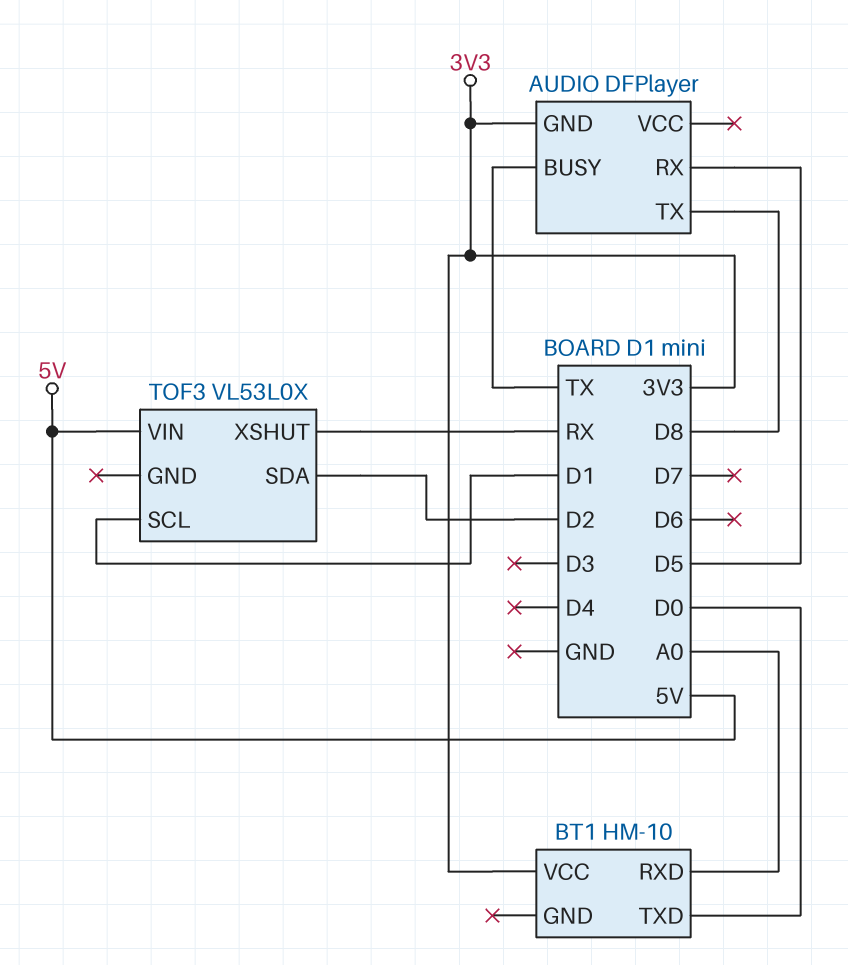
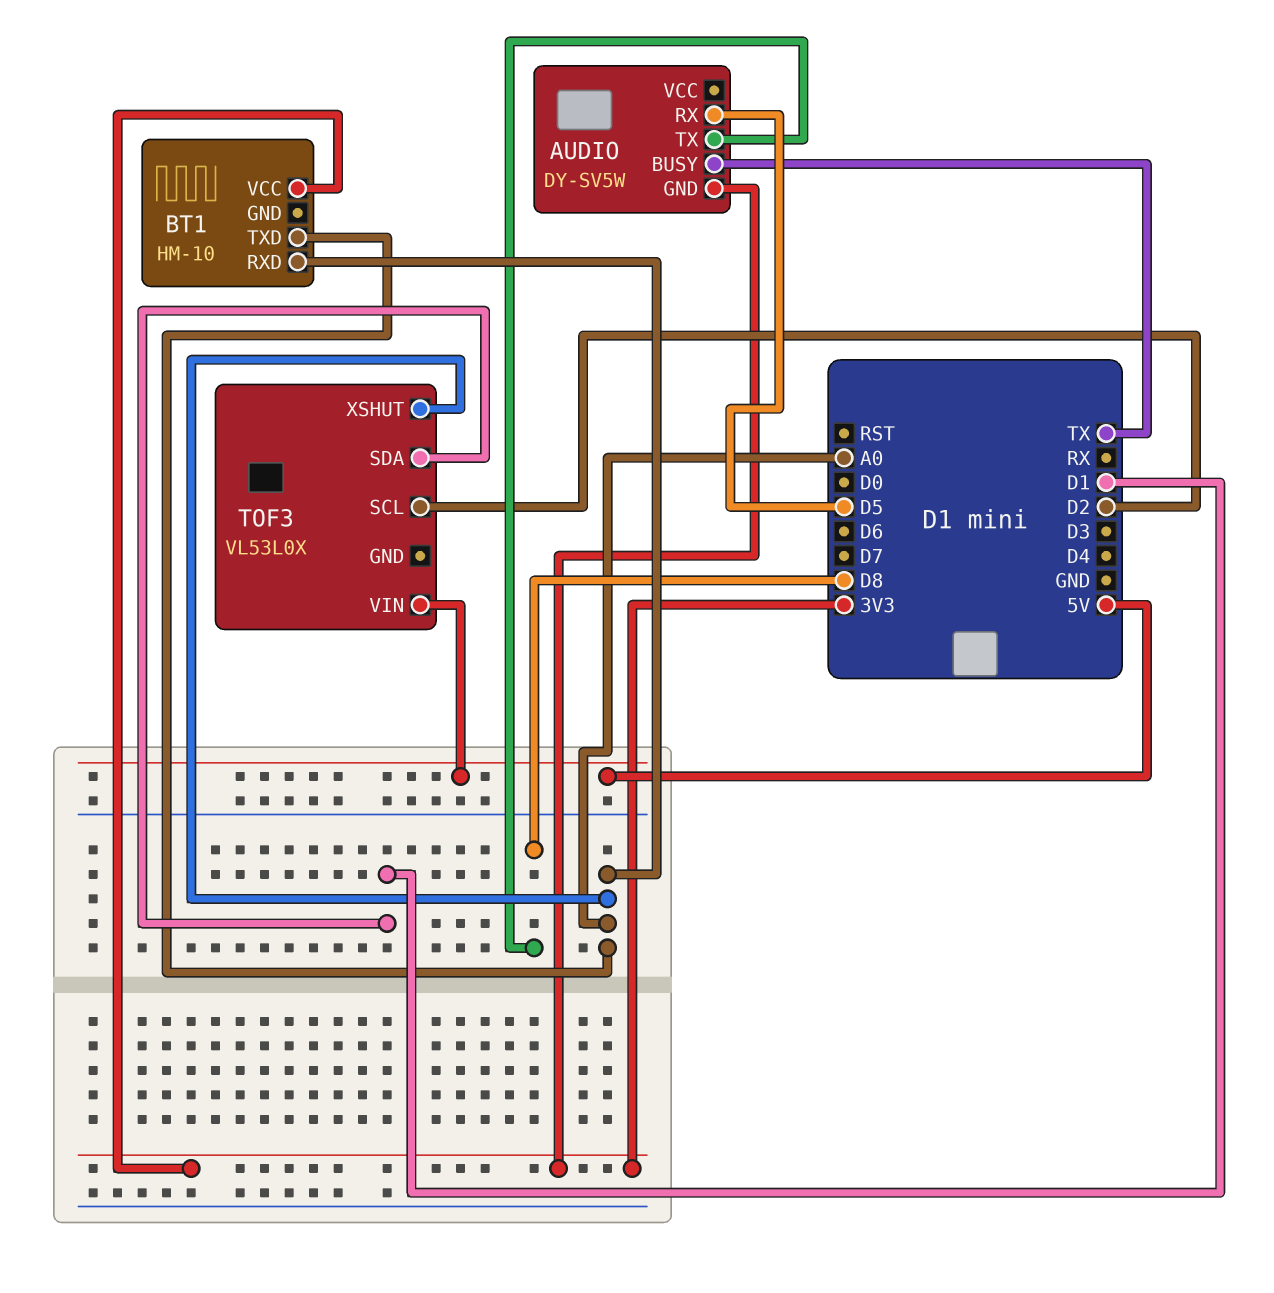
AUDIO: DFPlayer -> DY-SV5W
BT1 pin TXD: D0 -> A0
TOF3 pin SCL: D1 -> D2
TOF3 pin SDA: D2 -> D1
TOF3 pin XSHUT: RX -> A0

